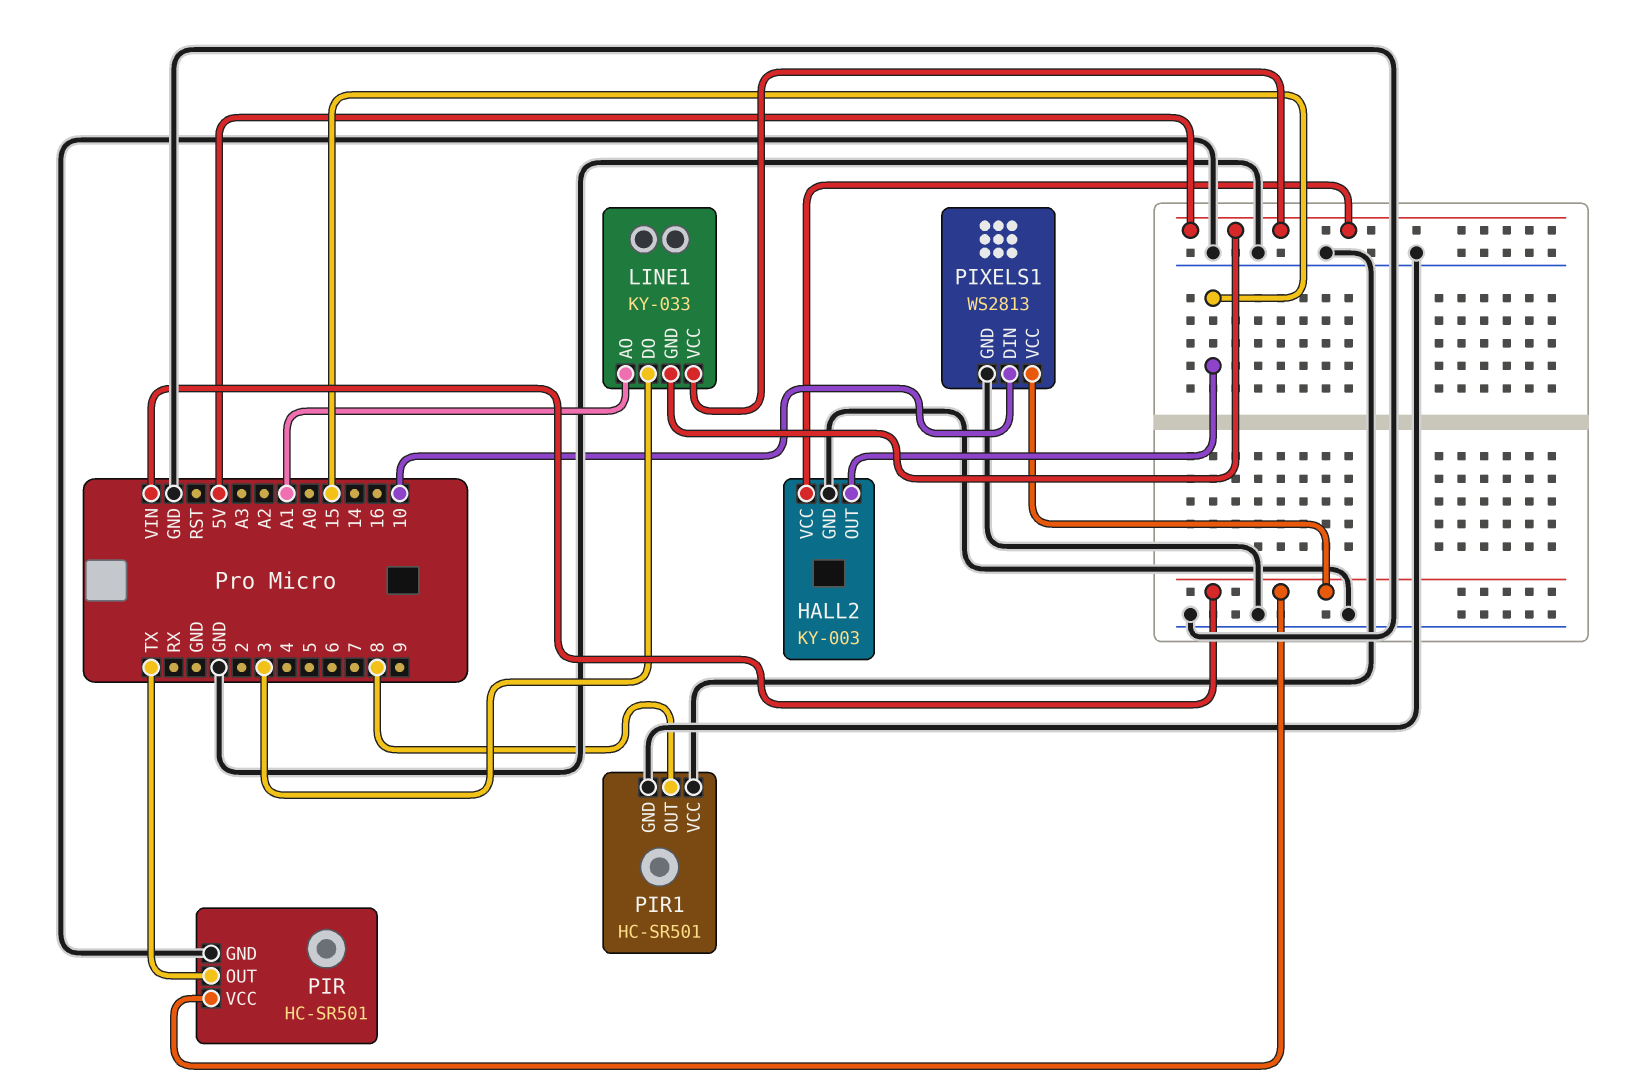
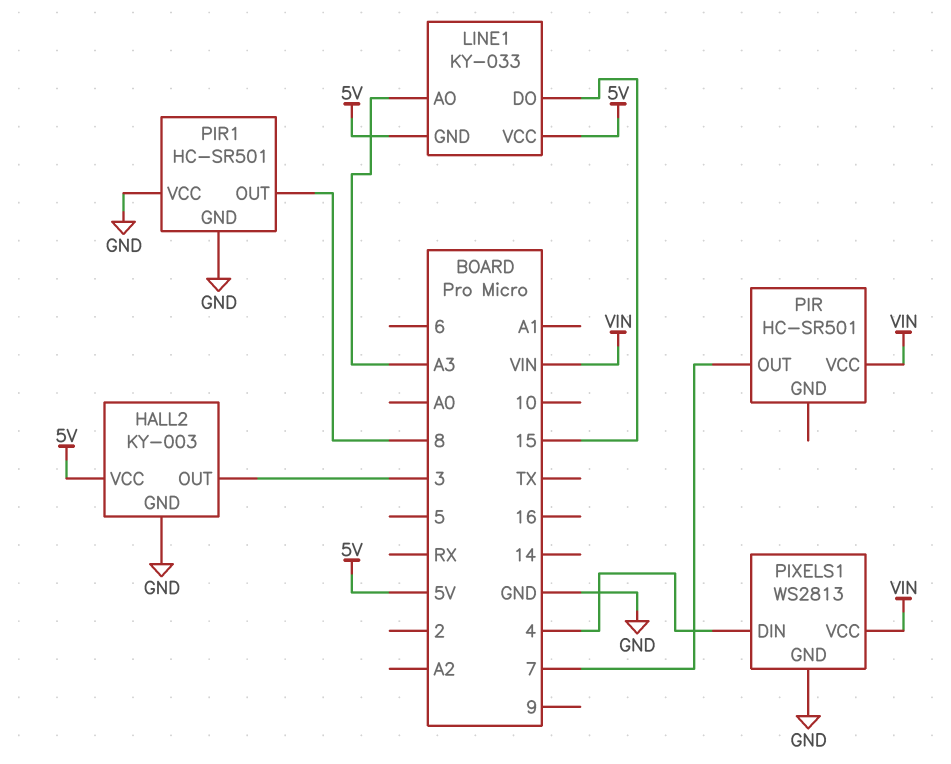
HALL2 pin OUT: 15 -> 3
LINE1 pin AO: A1 -> A3
LINE1 pin DO: 3 -> 15
PIR pin GND: GND -> none
PIR pin OUT: TX -> 7
PIXELS1 pin DIN: 10 -> 4

